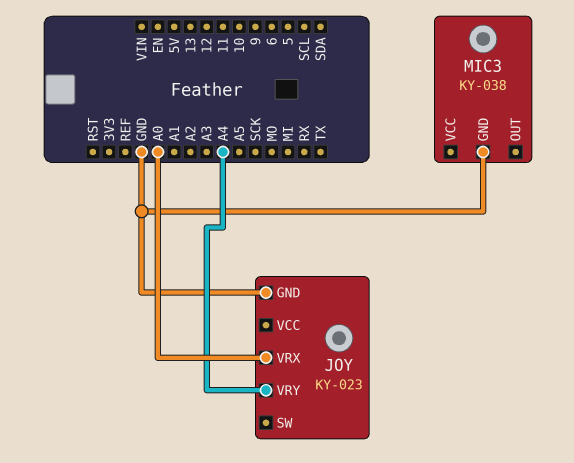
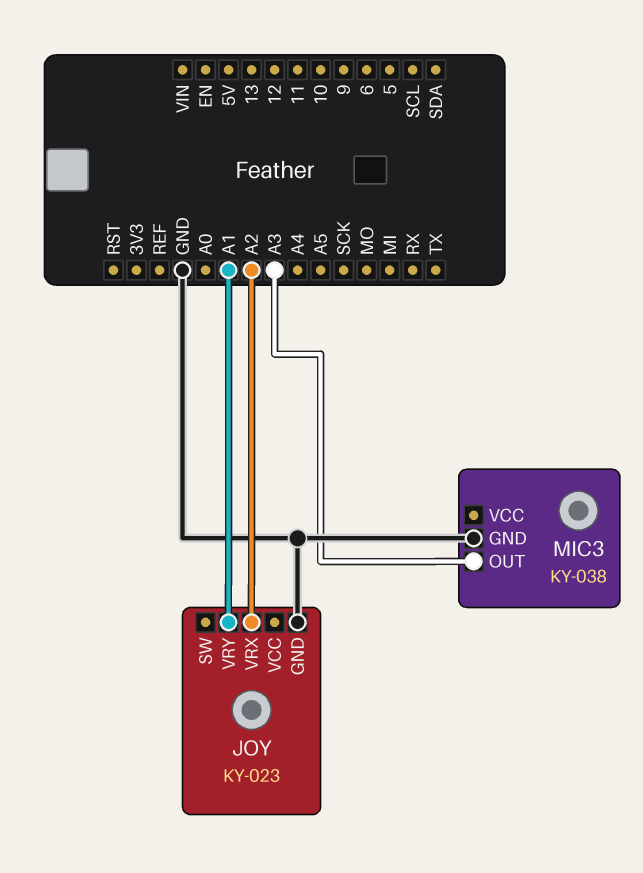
JOY pin VRX: A0 -> A2
JOY pin VRY: A4 -> A1
MIC3 pin OUT: none -> A3

